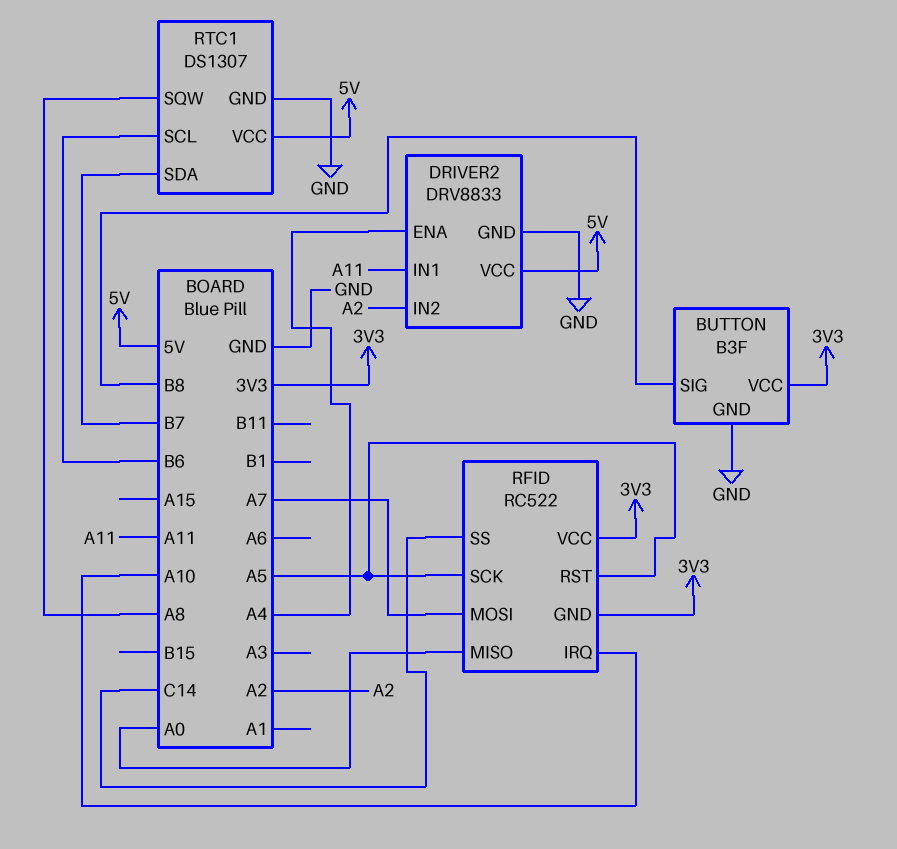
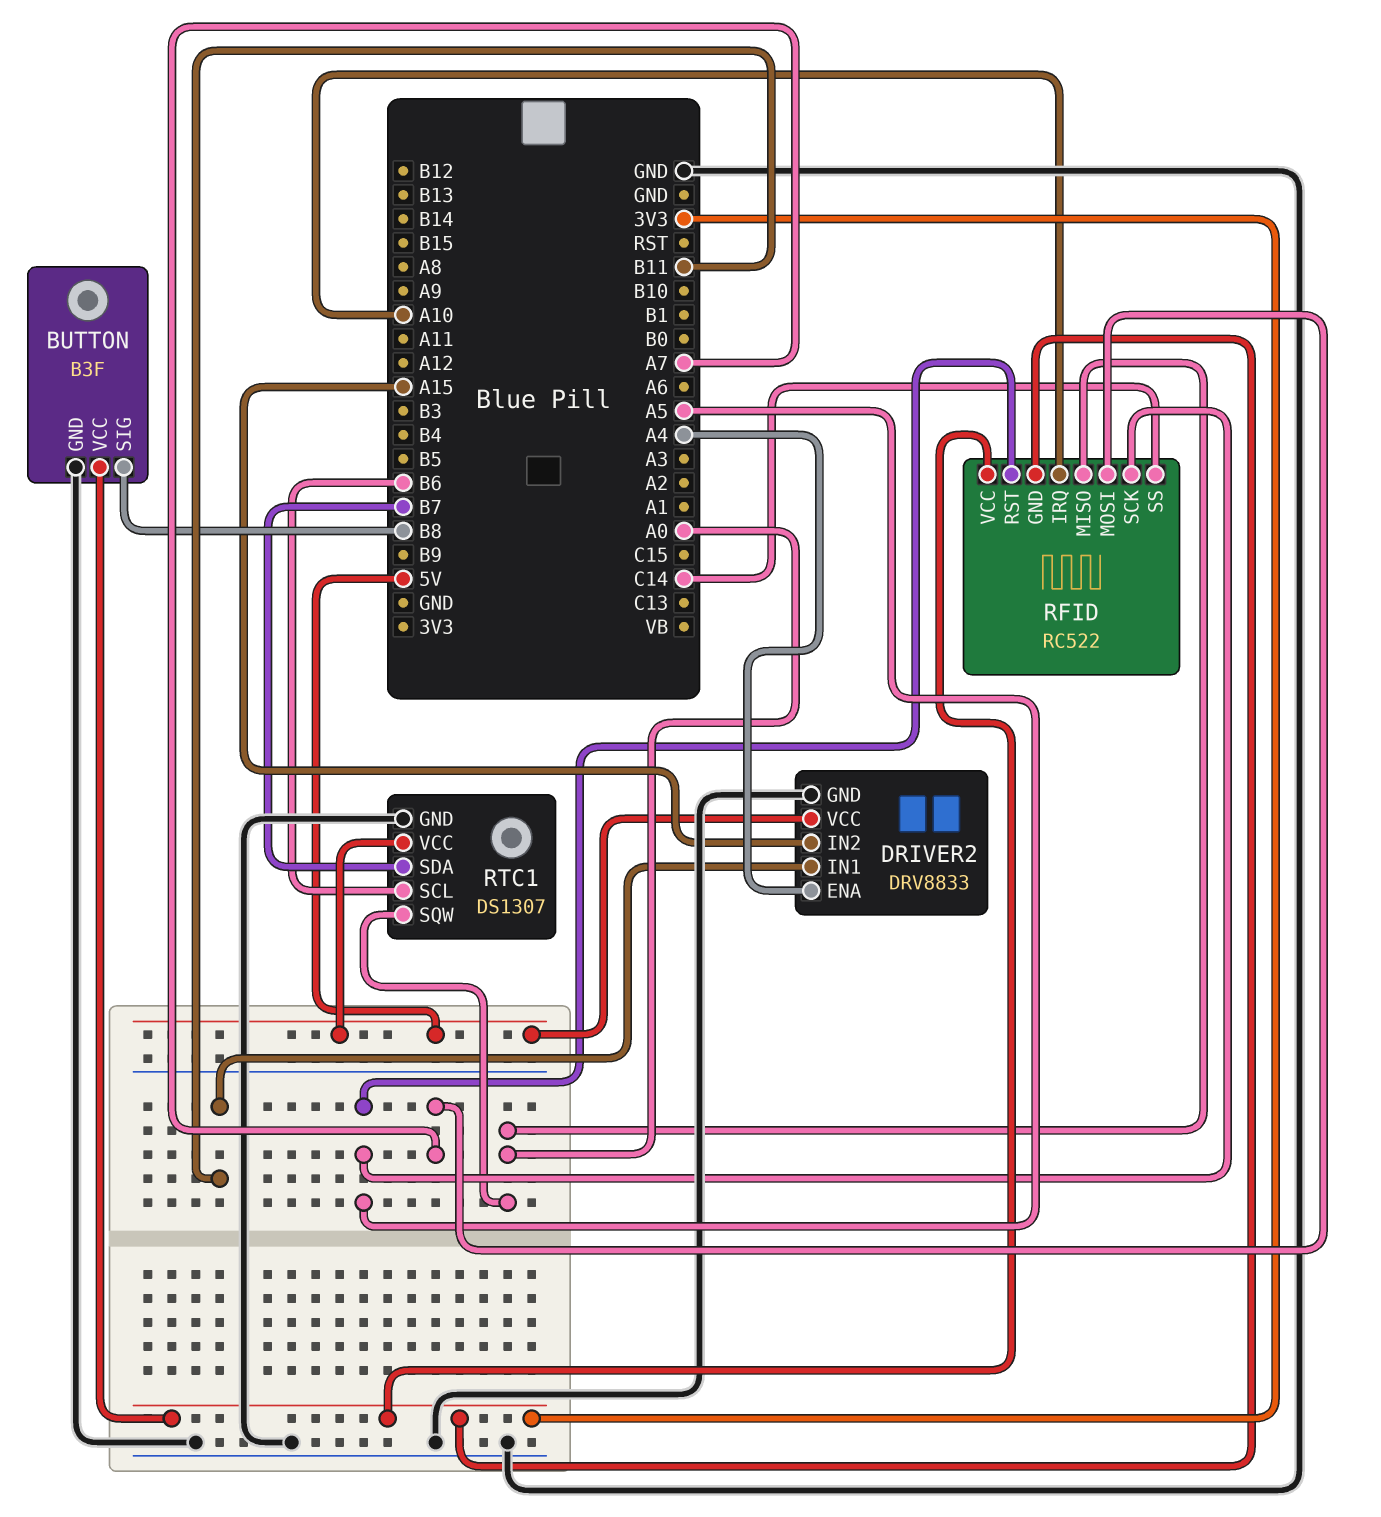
DRIVER2 pin IN1: A11 -> B11
DRIVER2 pin IN2: A2 -> A15
RTC1 pin SQW: A8 -> A0

